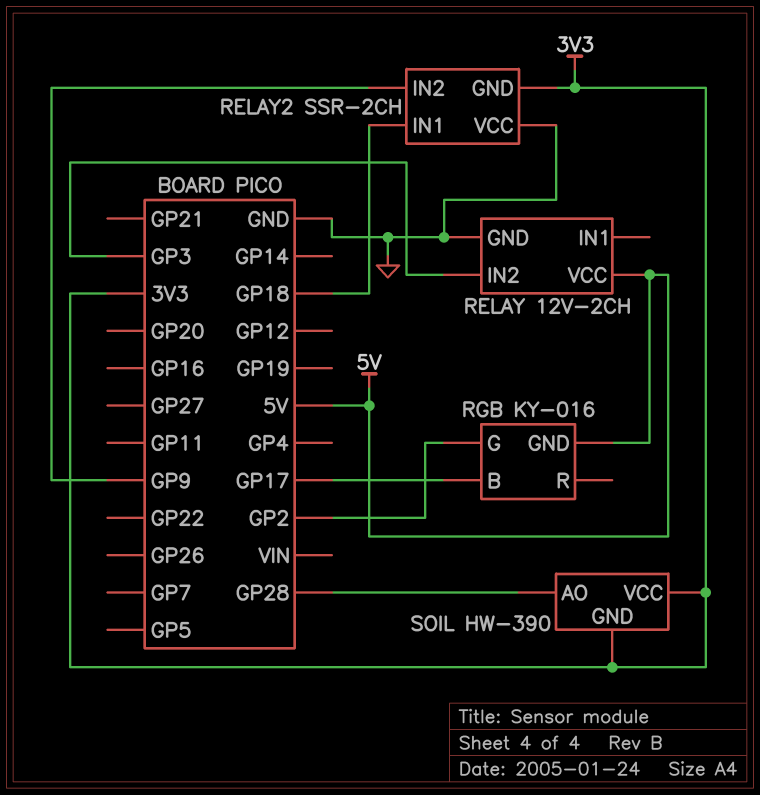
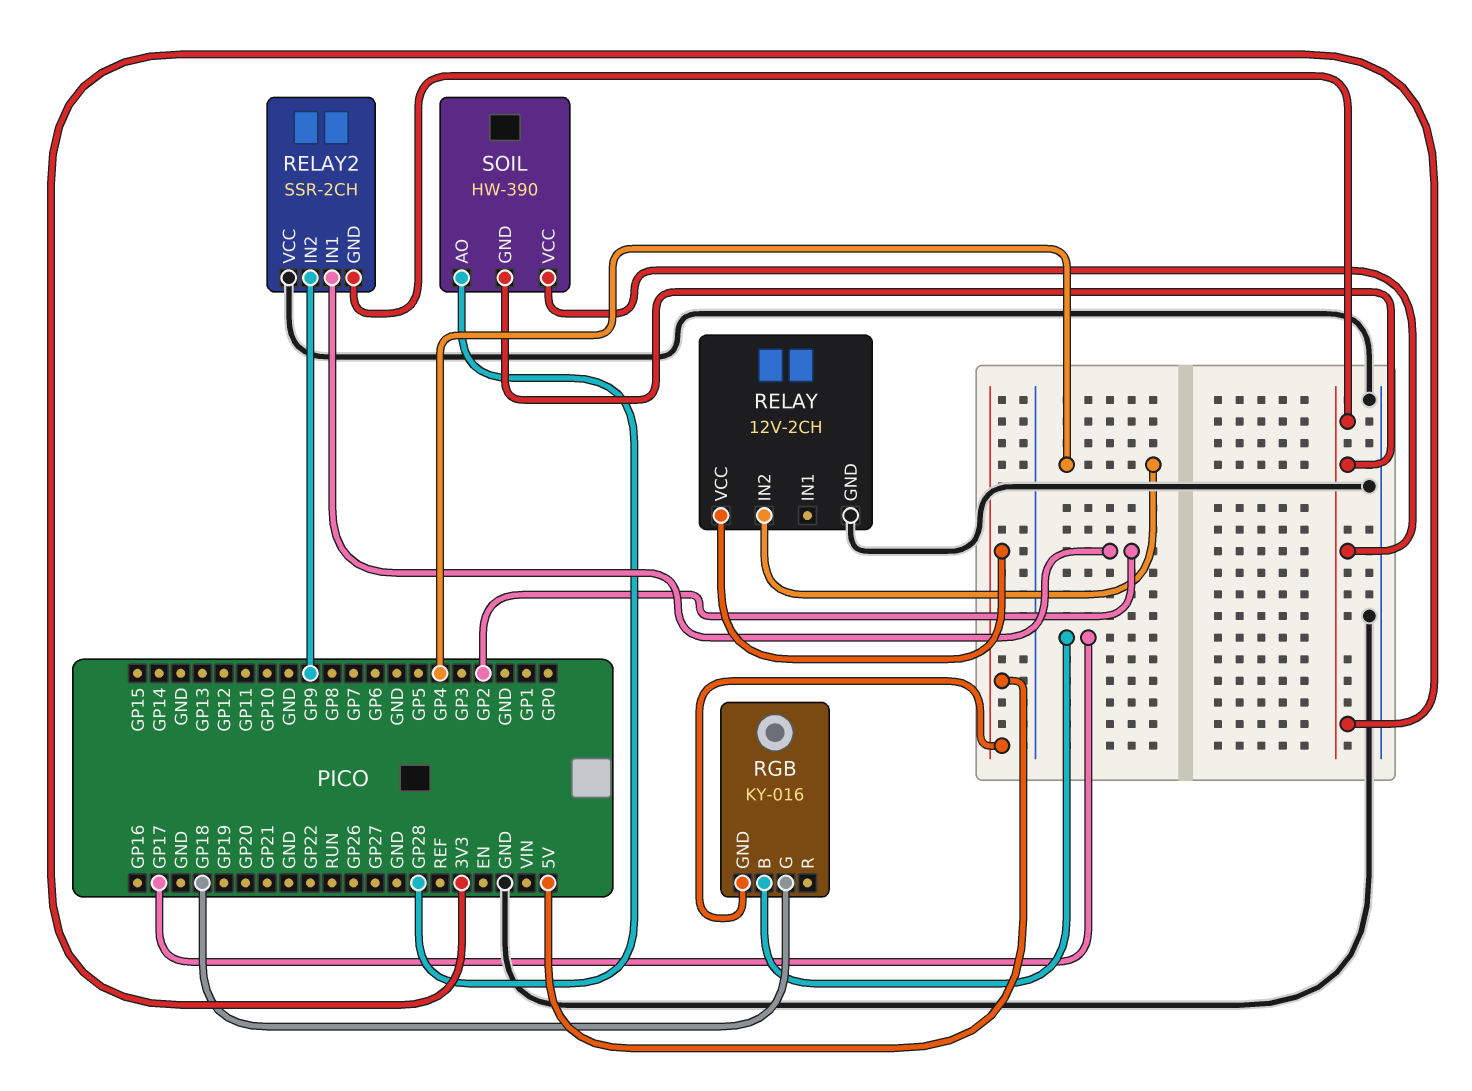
RELAY pin IN2: GP3 -> GP4
RELAY2 pin IN1: GP18 -> GP2
RGB pin G: GP2 -> GP18

